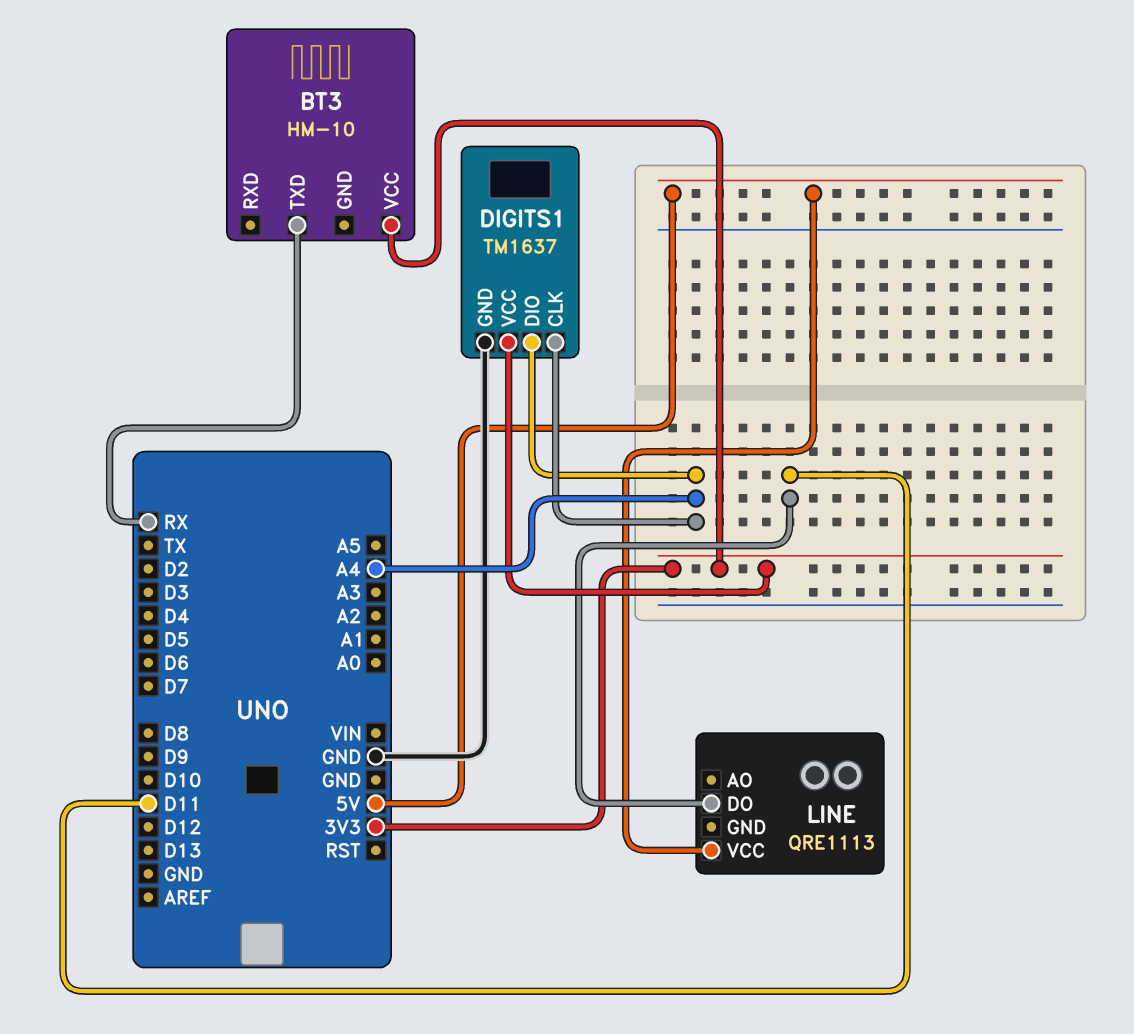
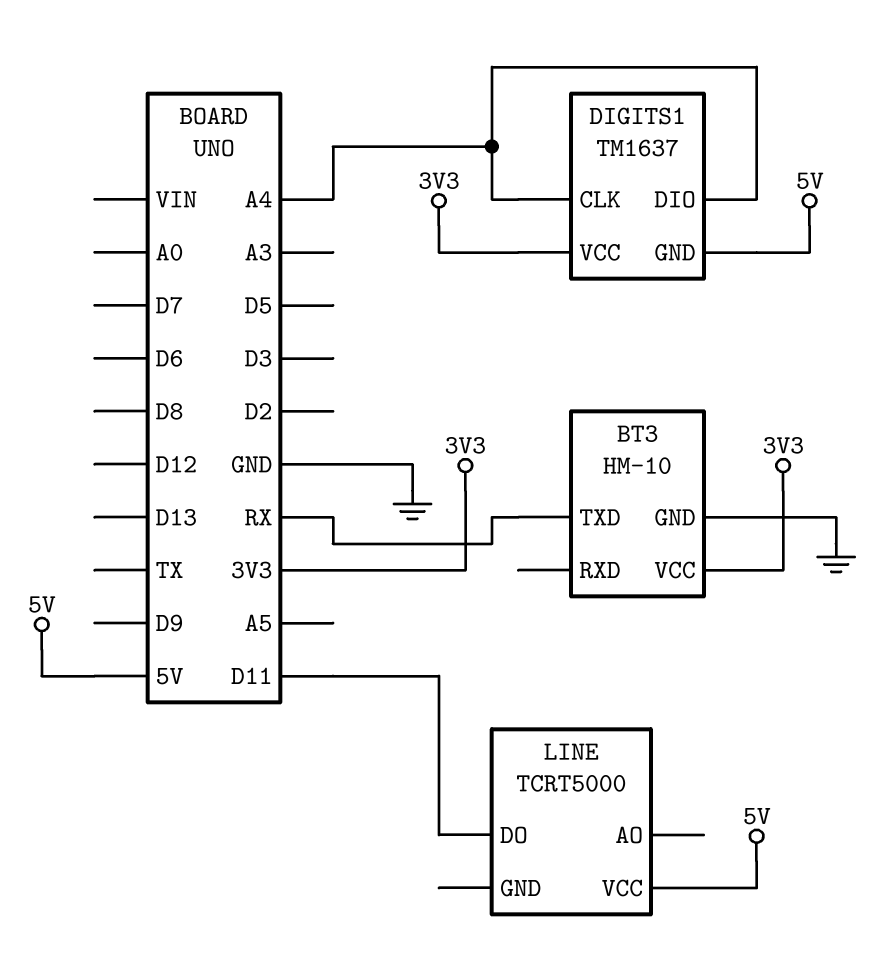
BT3 pin GND: none -> GND
DIGITS1 pin GND: GND -> 5V
LINE: QRE1113 -> TCRT5000

